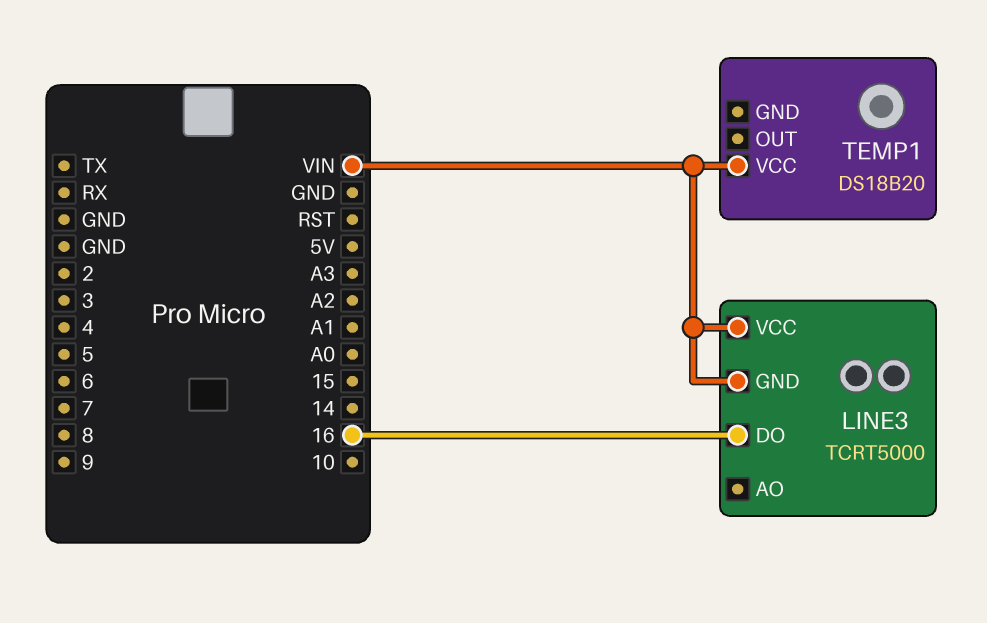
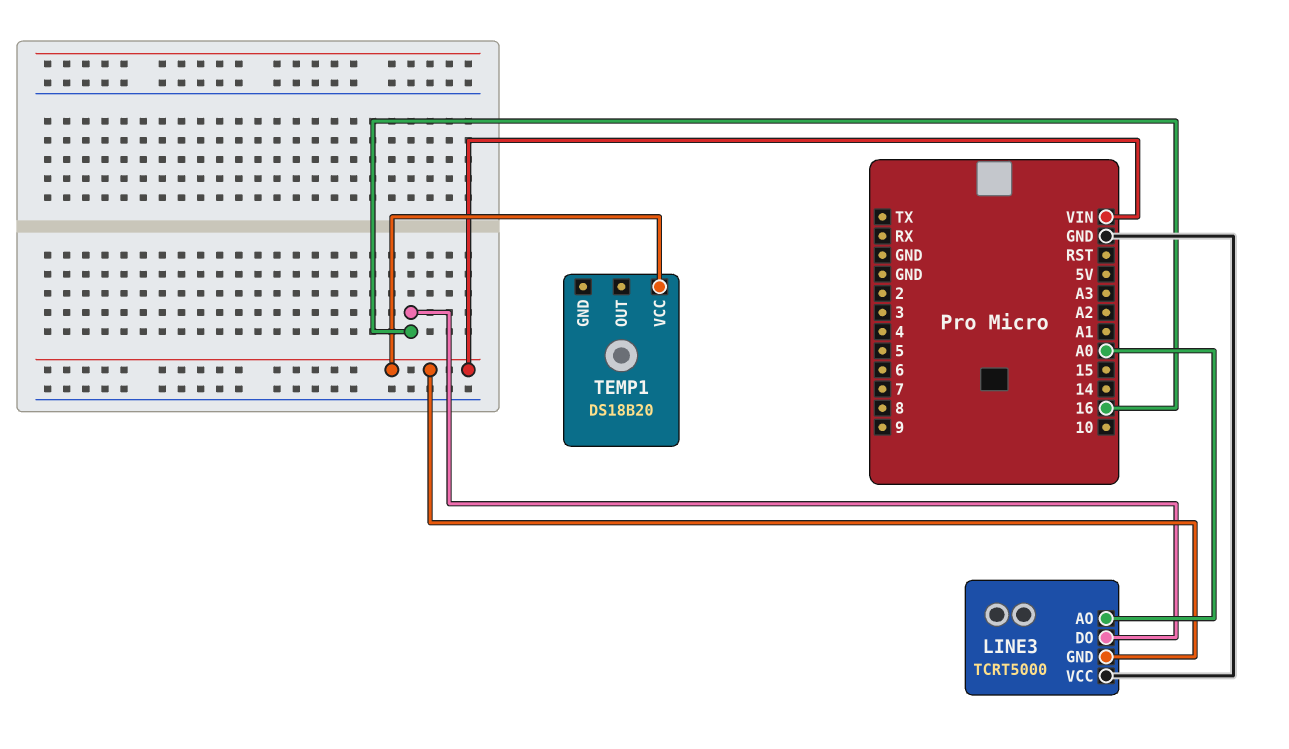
LINE3 pin AO: none -> A0
LINE3 pin VCC: VIN -> GND

